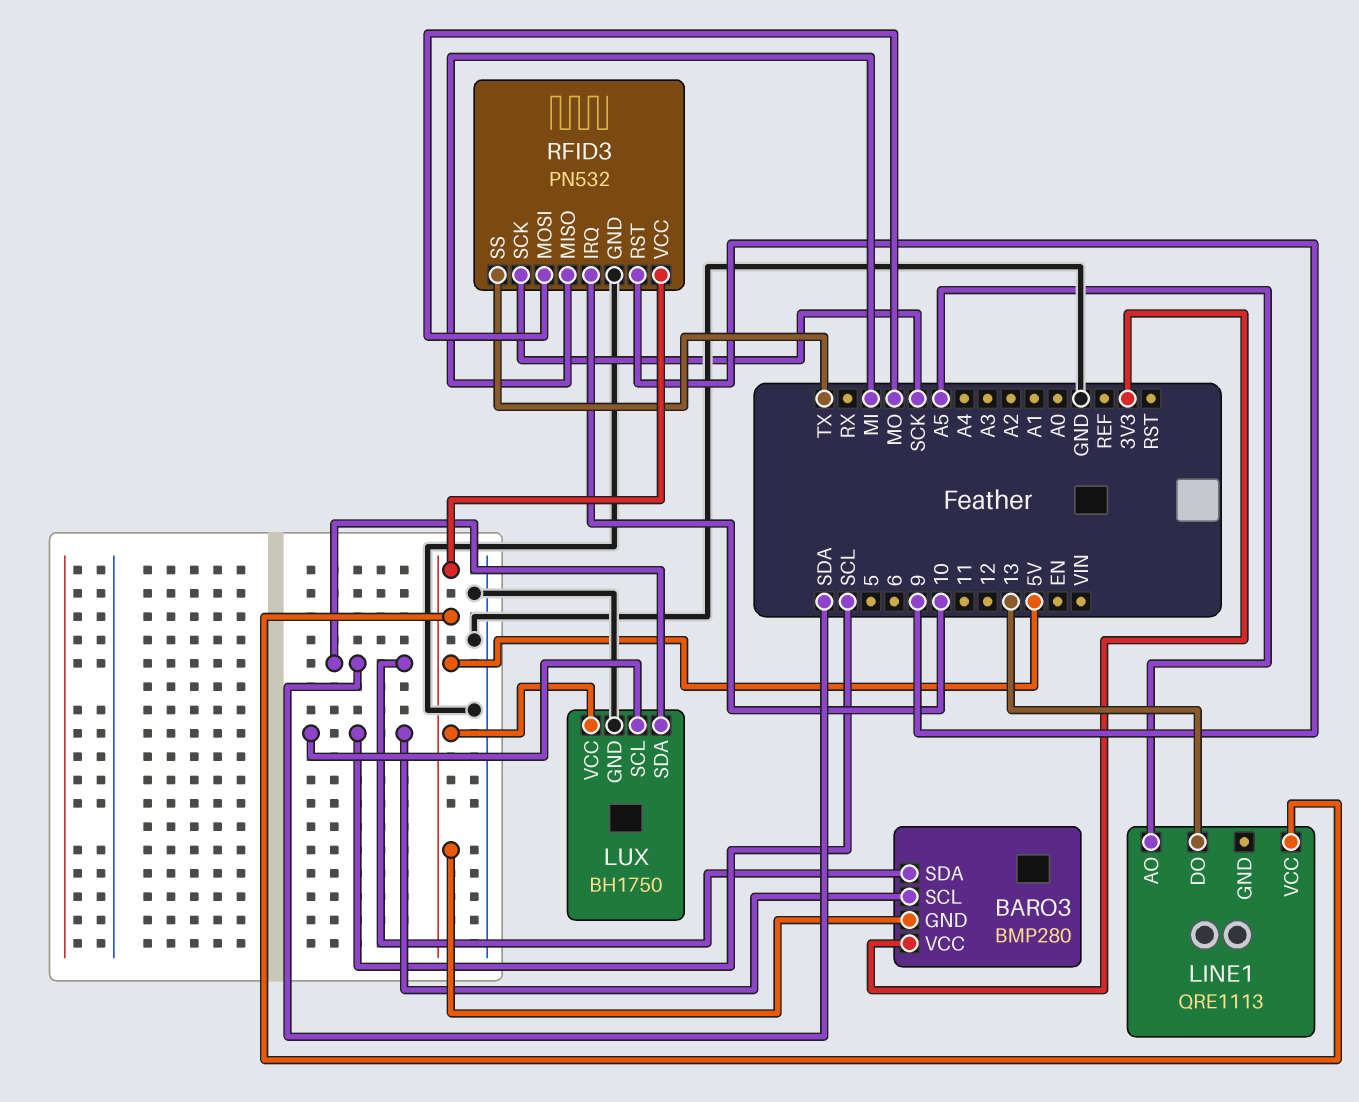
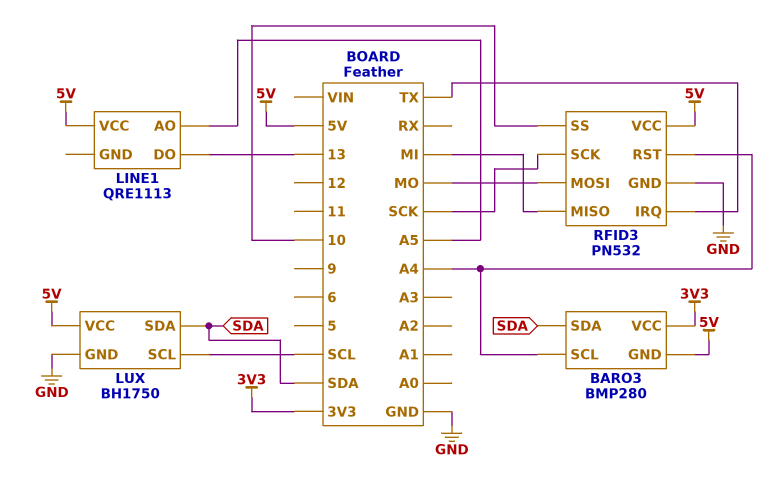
BARO3 pin SCL: SCL -> A4
RFID3 pin IRQ: 10 -> TX
RFID3 pin RST: 9 -> A4
RFID3 pin SS: TX -> 10

